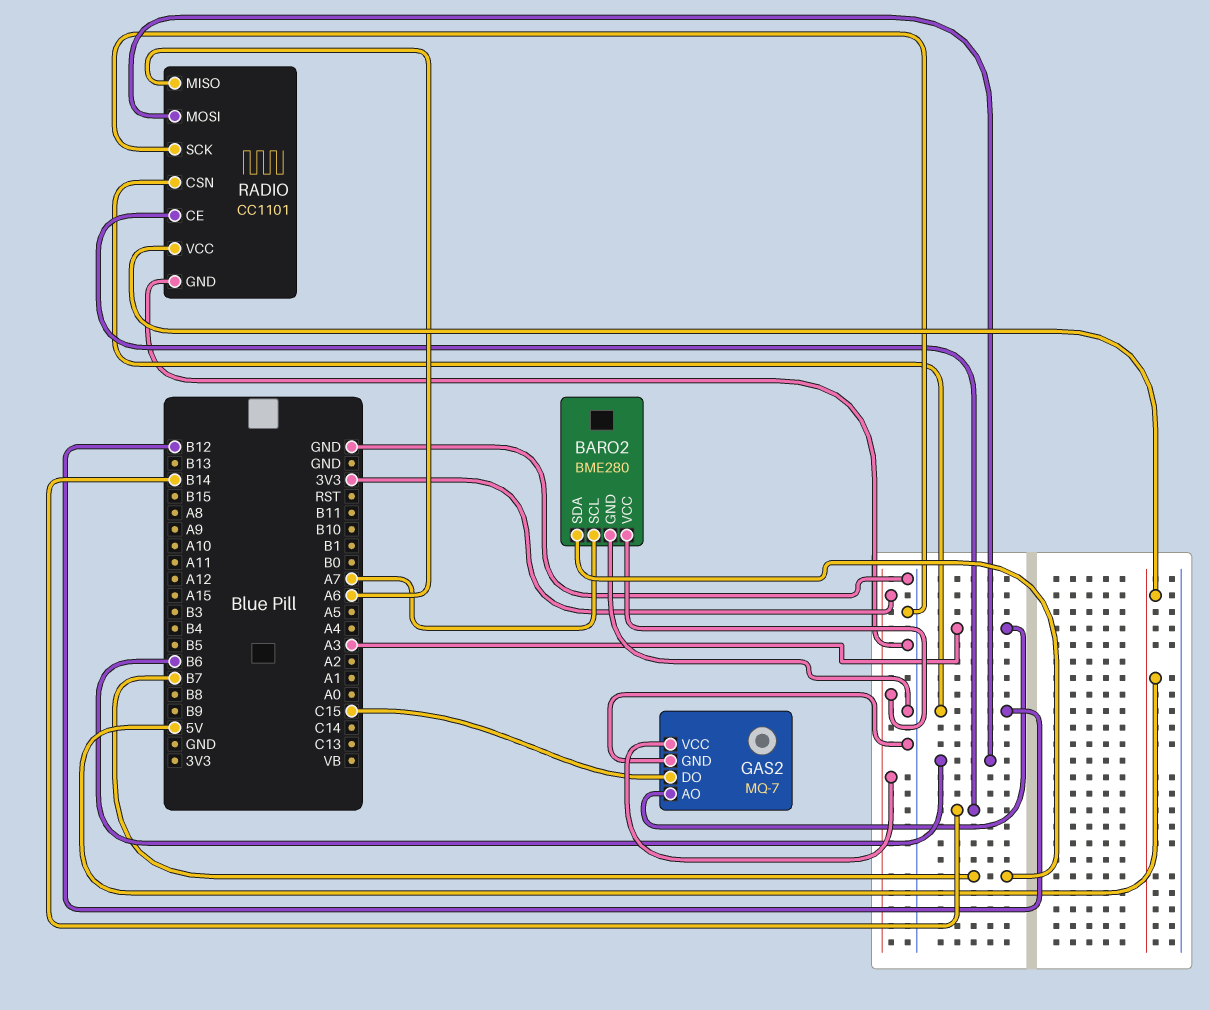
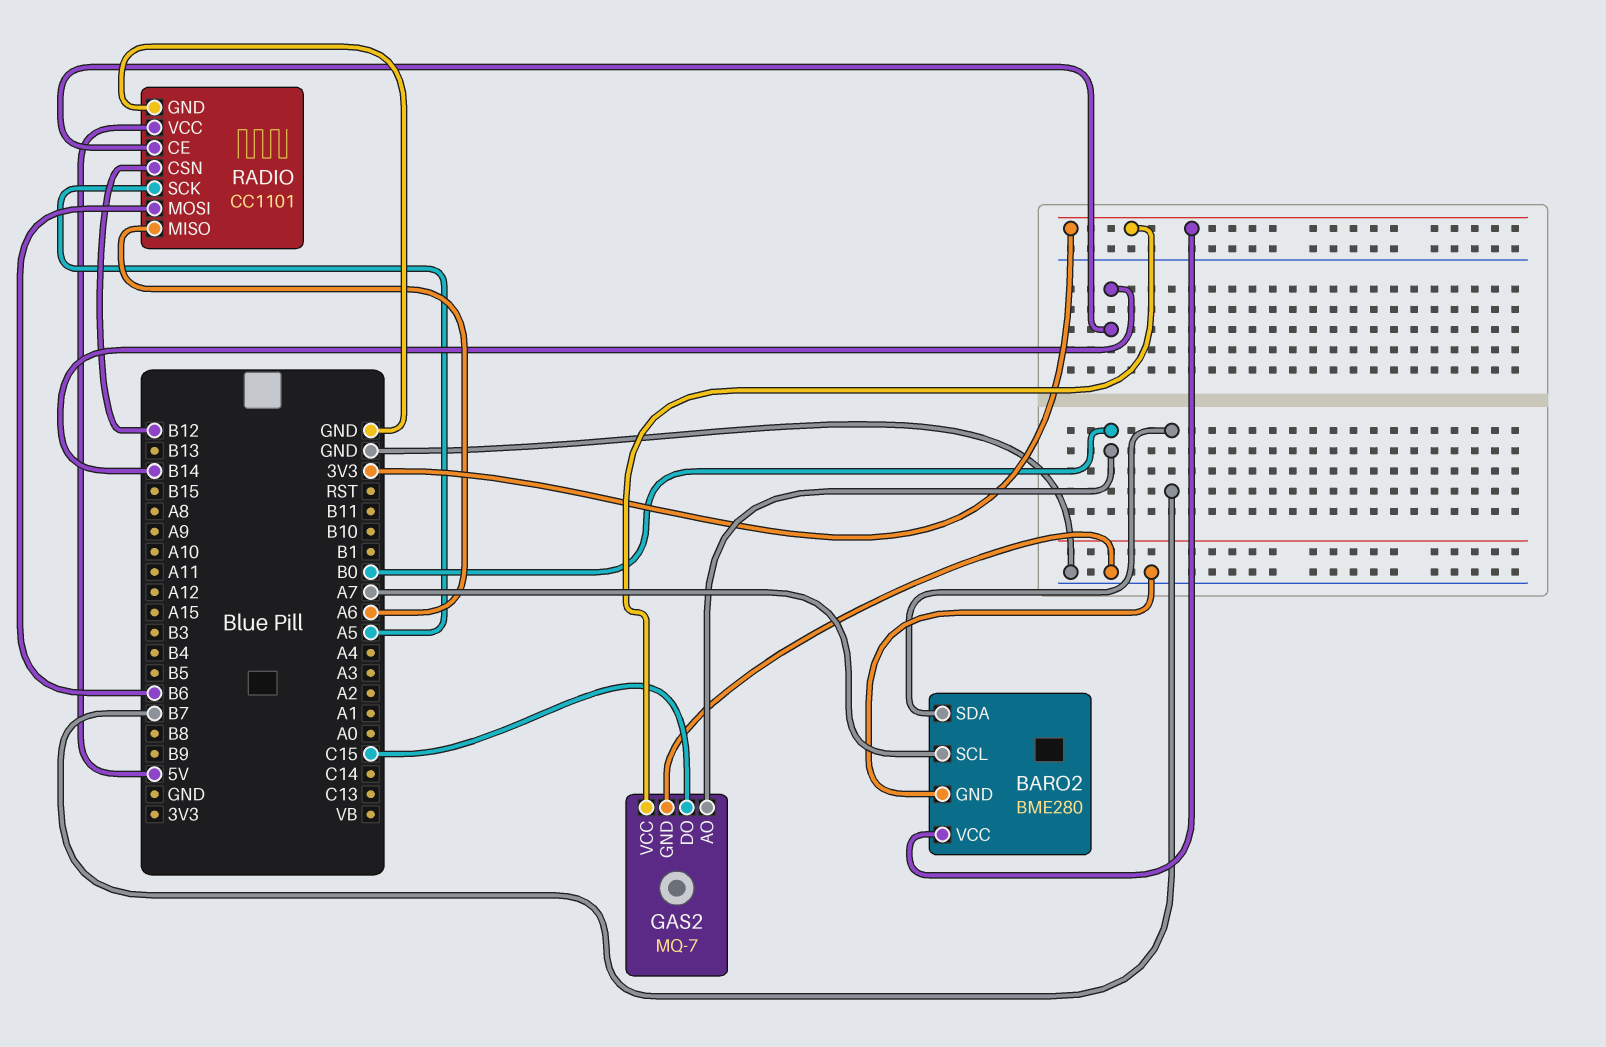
GAS2 pin AO: A3 -> B0
RADIO pin SCK: GND -> A5

